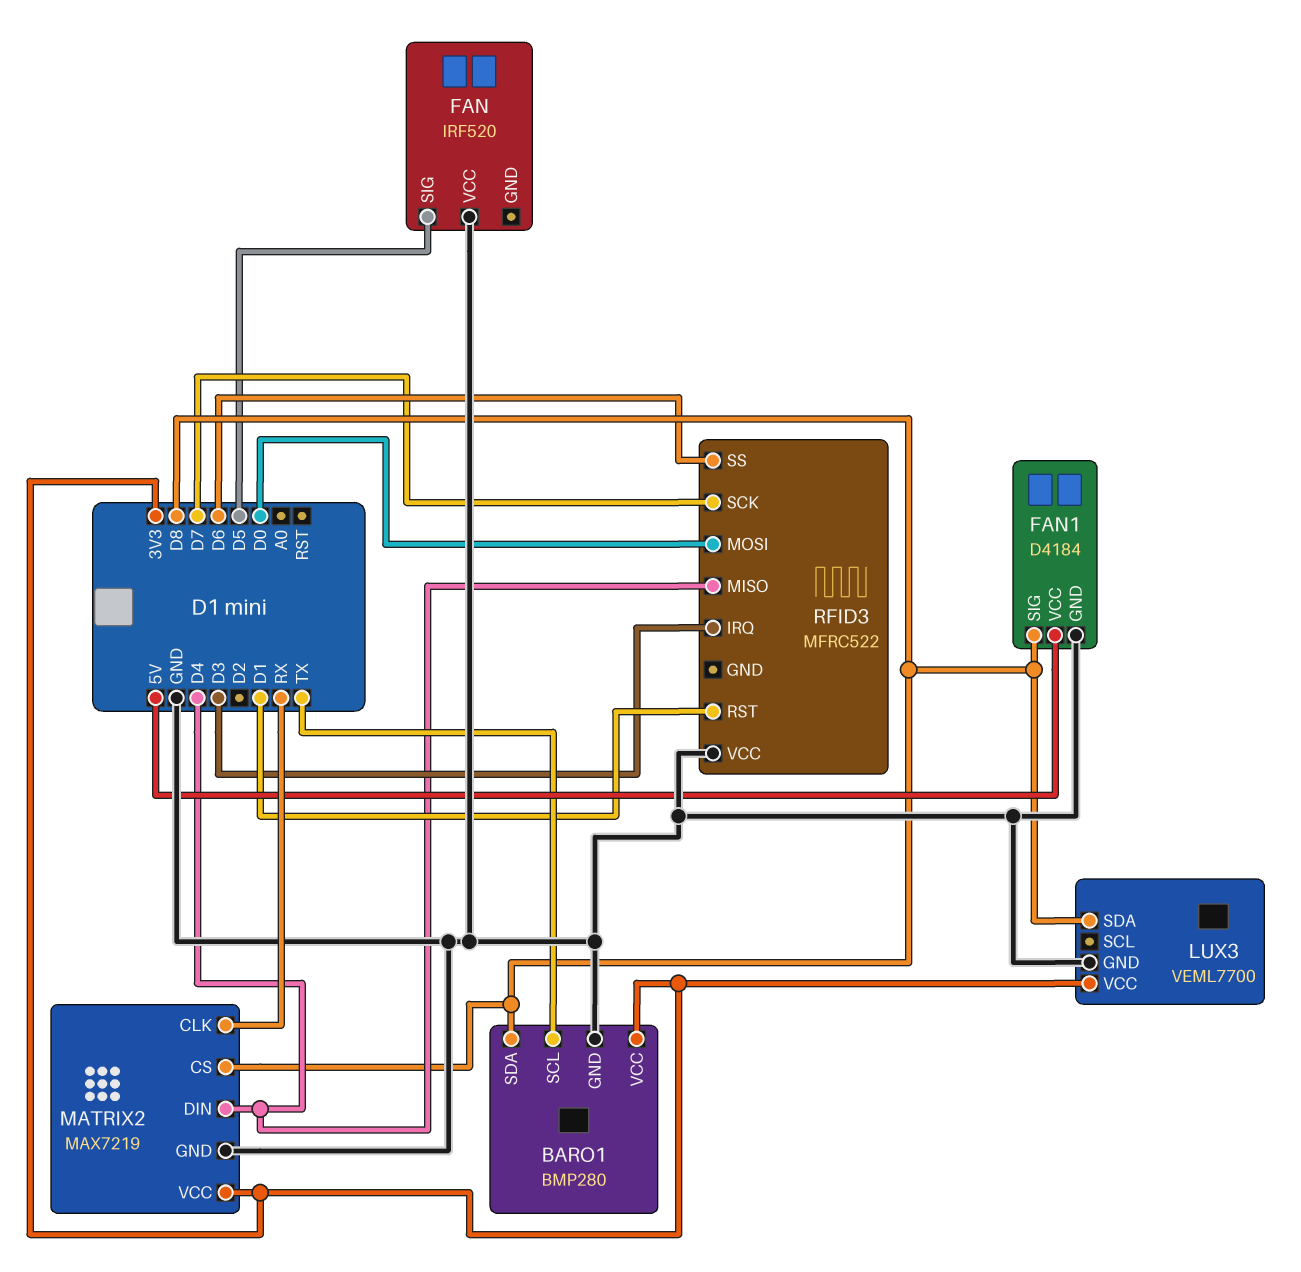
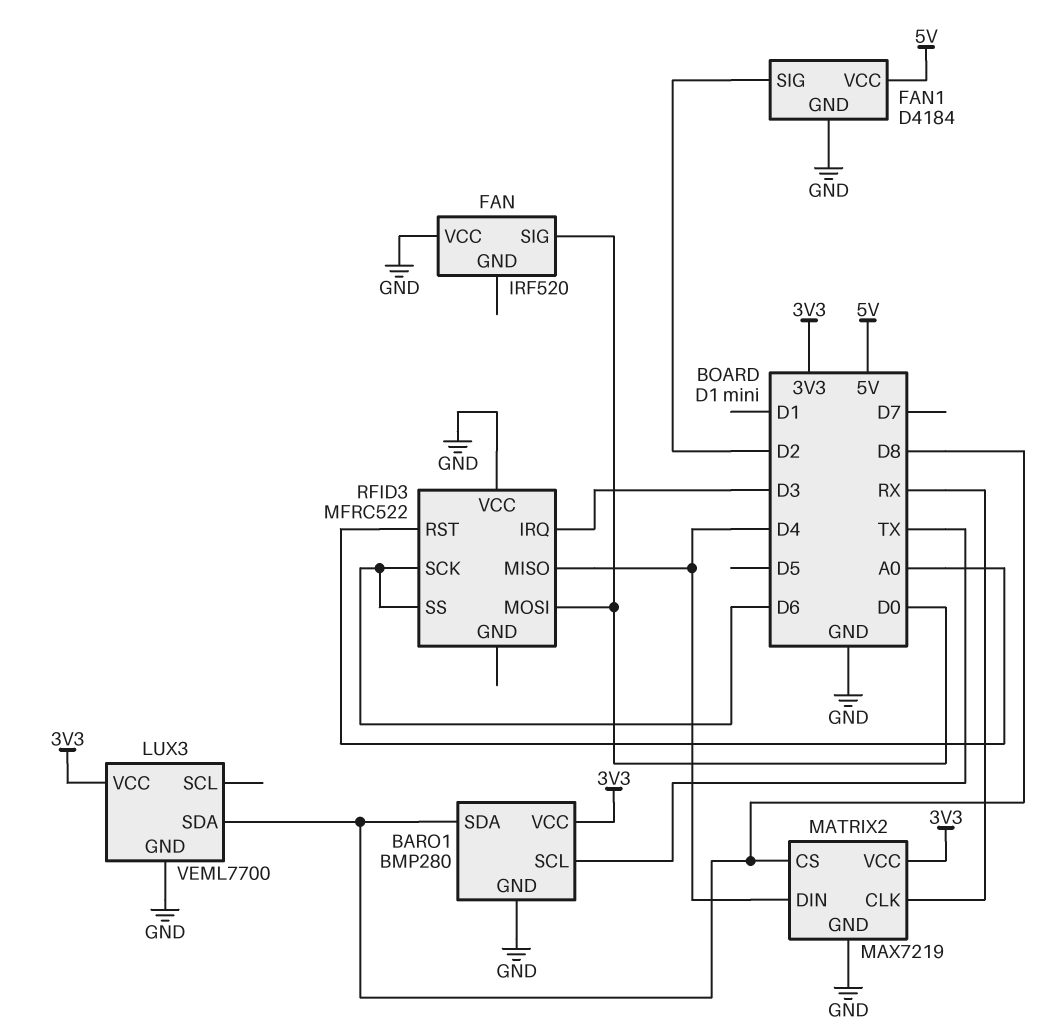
FAN pin SIG: D5 -> D0
FAN1 pin SIG: D8 -> D2
RFID3 pin RST: D1 -> A0
RFID3 pin SCK: D7 -> D6

